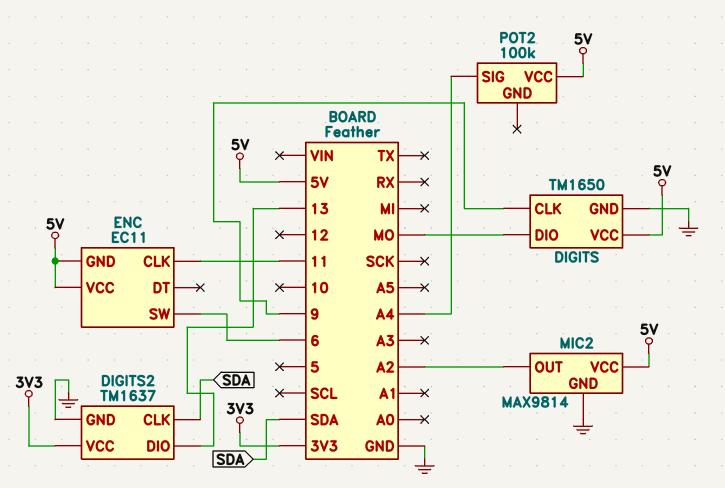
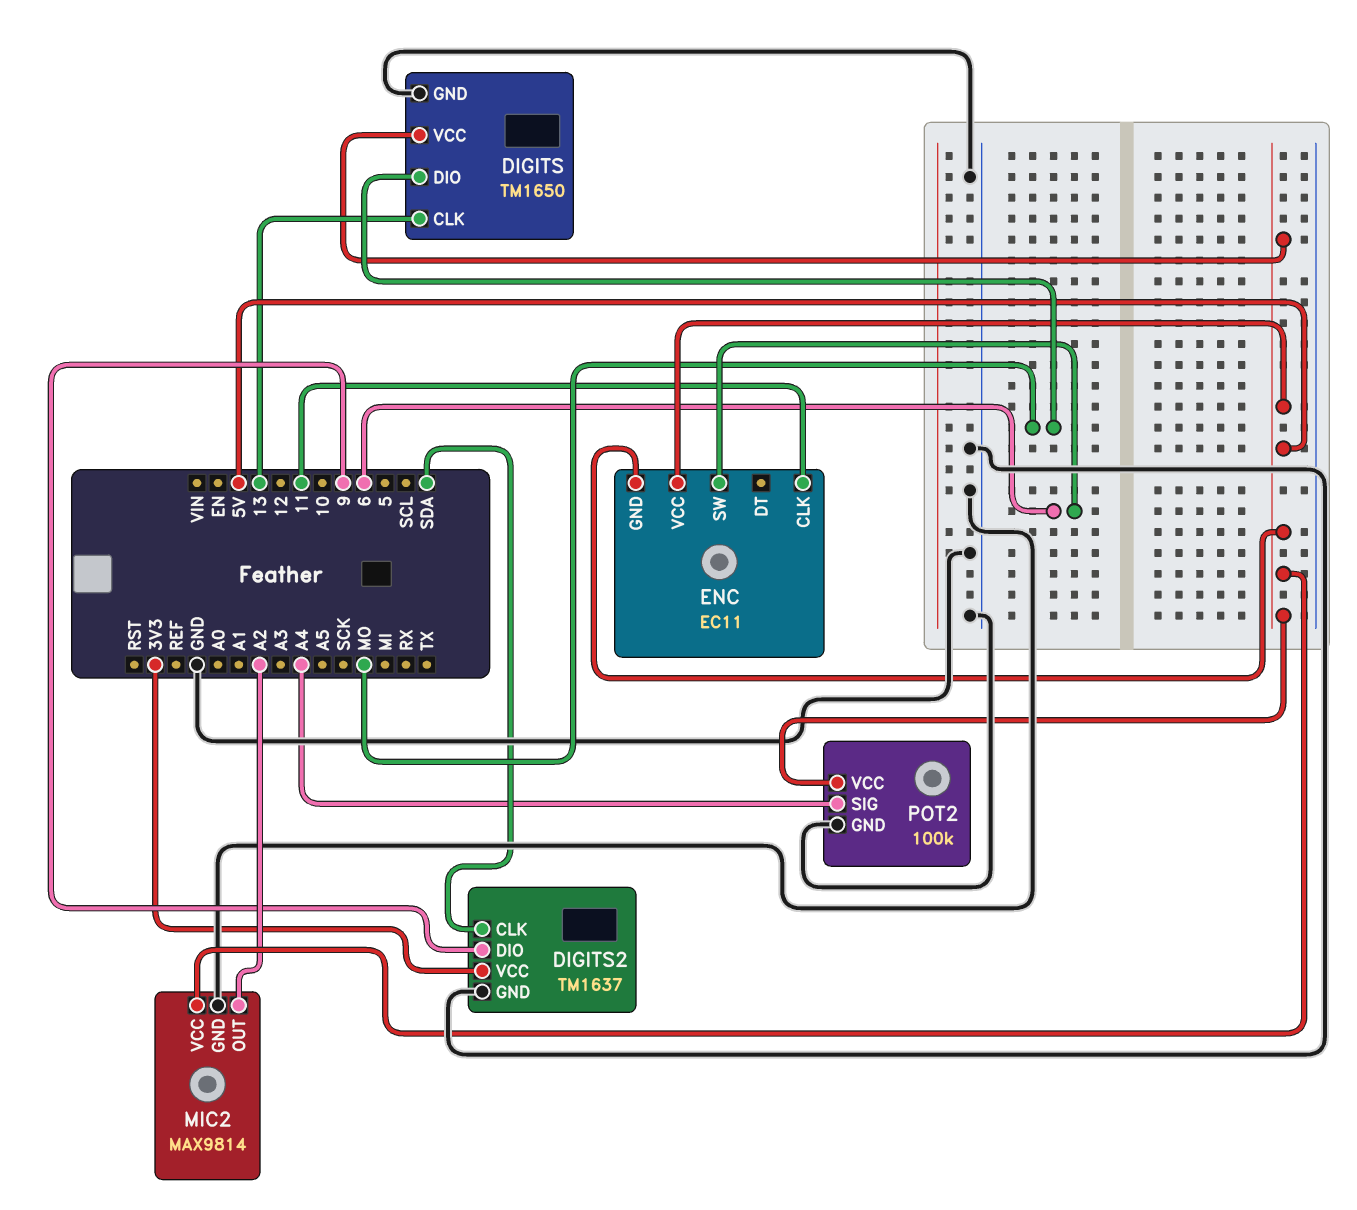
DIGITS pin CLK: 9 -> 13
DIGITS2 pin DIO: 13 -> 9
POT2 pin GND: none -> GND

